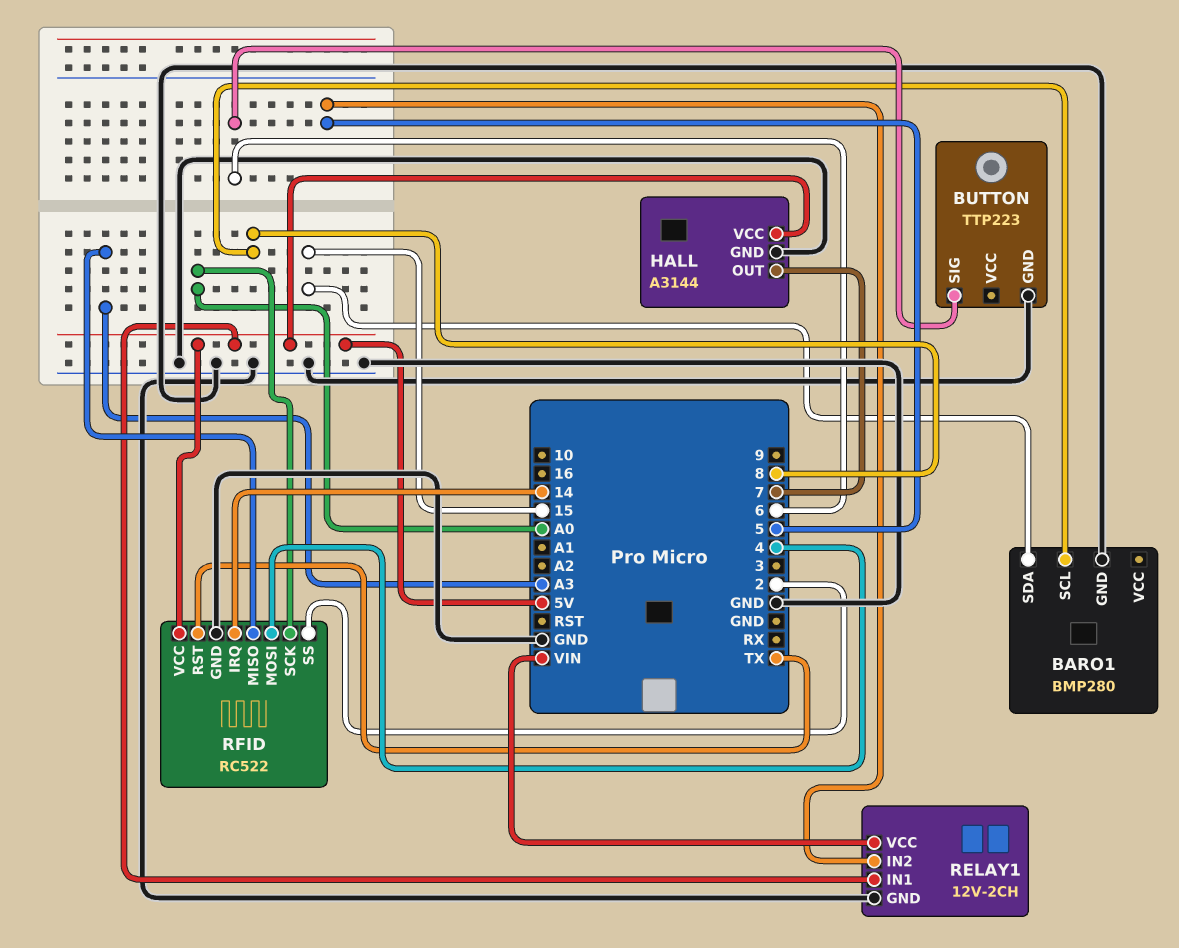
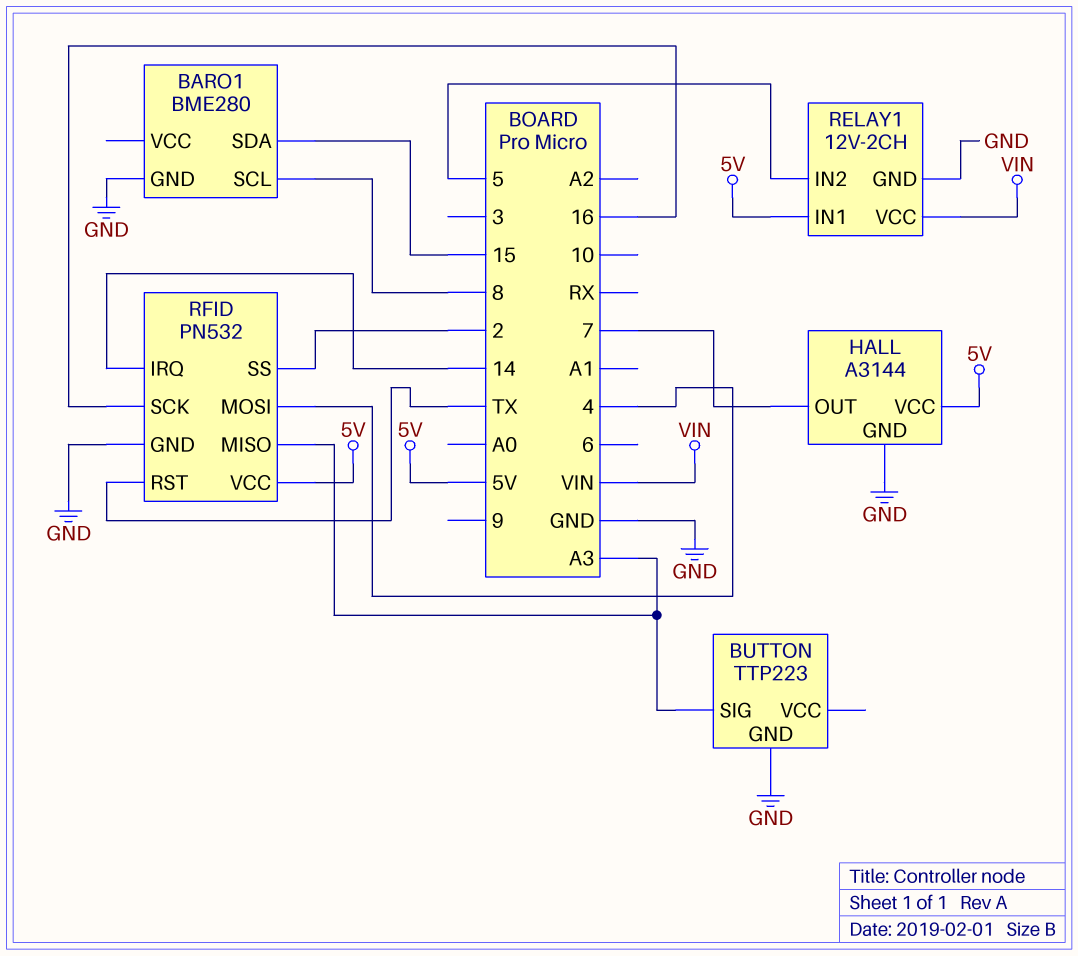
BARO1: BMP280 -> BME280
BUTTON pin SIG: 6 -> A3
RFID: RC522 -> PN532
RFID pin SCK: A0 -> 16

